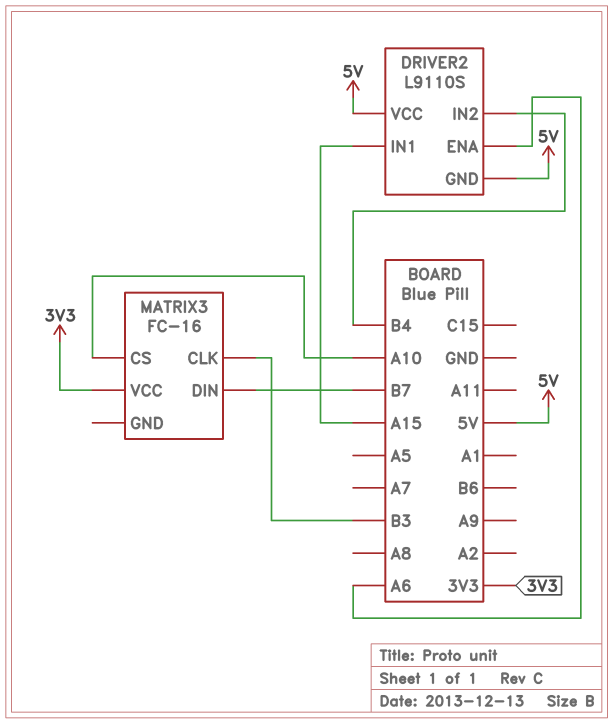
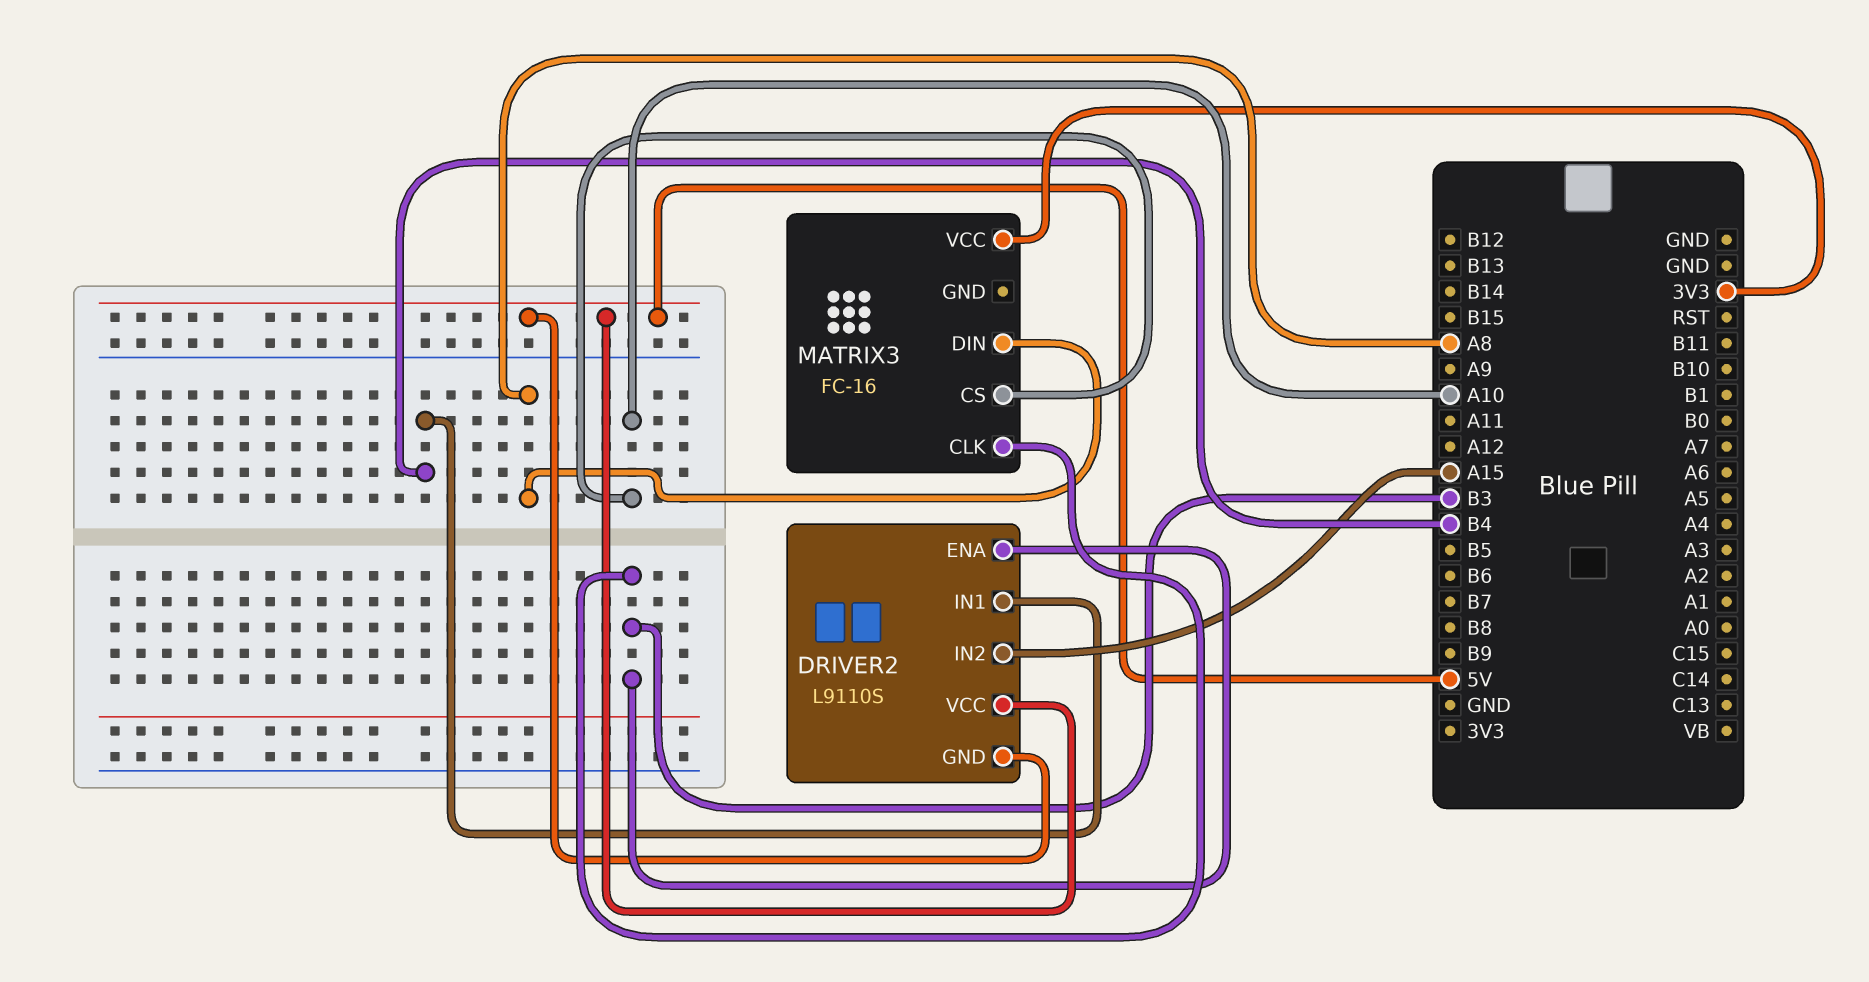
DRIVER2 pin ENA: A6 -> B3
DRIVER2 pin IN1: A15 -> B4
DRIVER2 pin IN2: B4 -> A15
MATRIX3 pin DIN: B7 -> A8

